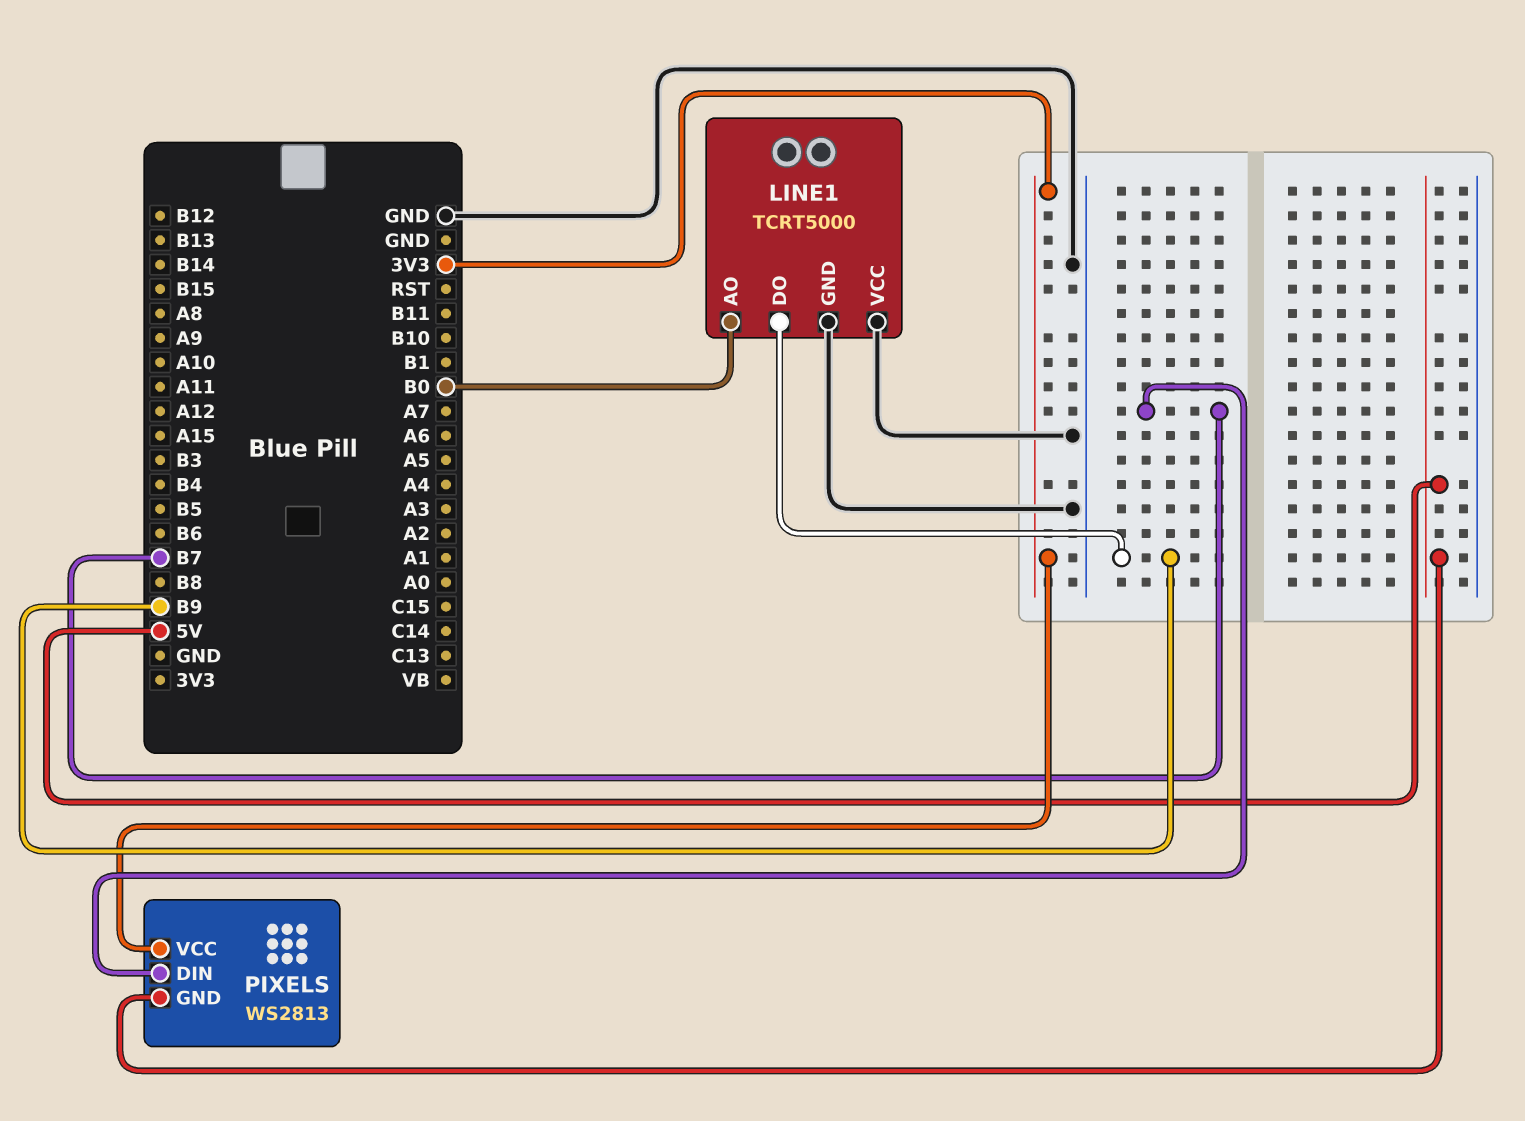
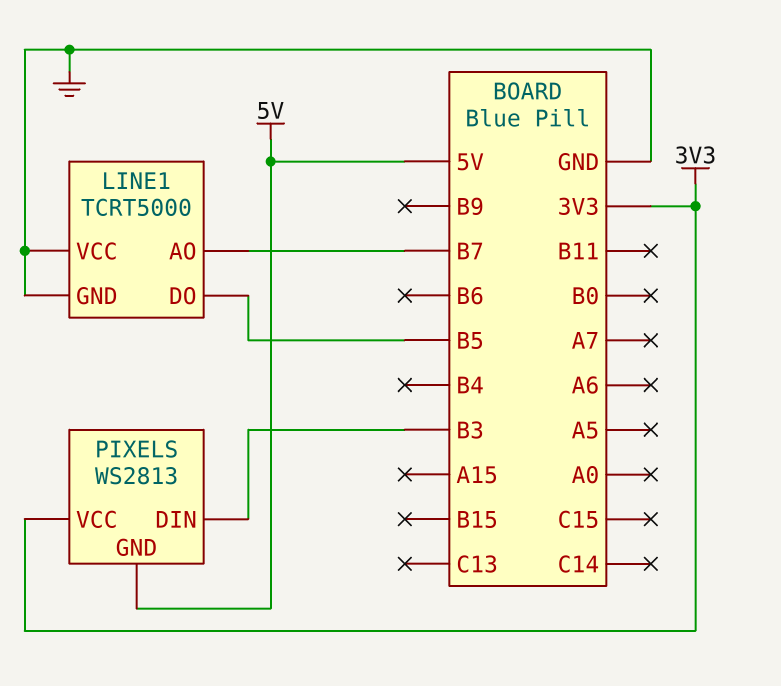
LINE1 pin AO: B0 -> B7
LINE1 pin DO: B9 -> B5
PIXELS pin DIN: B7 -> B3

